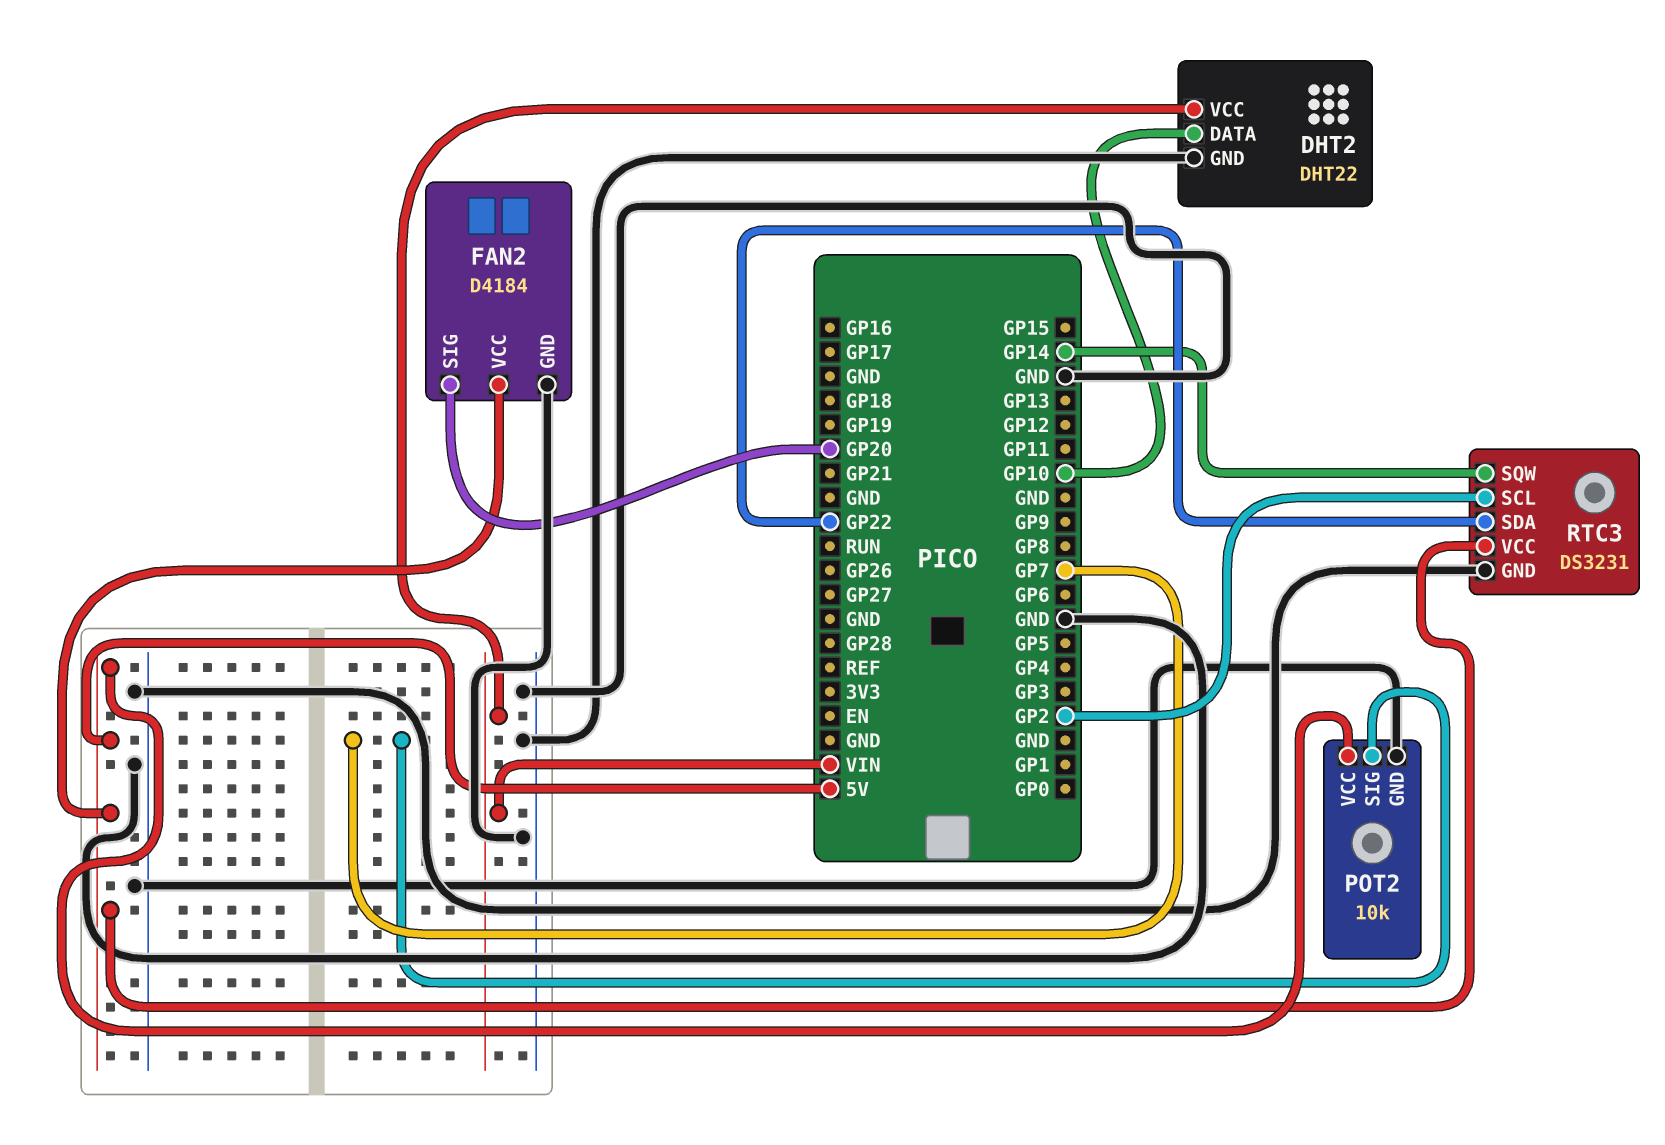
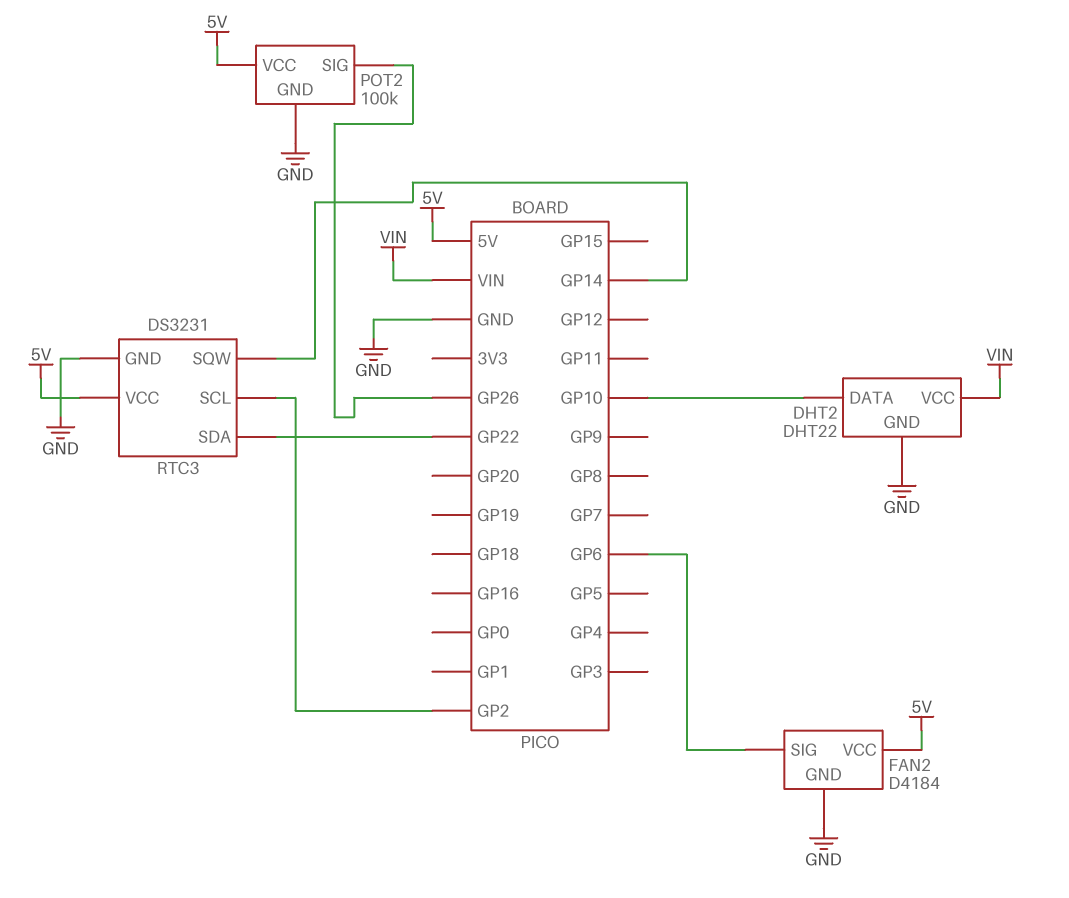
FAN2 pin SIG: GP20 -> GP6
POT2: 10k -> 100k
POT2 pin SIG: GP7 -> GP26

